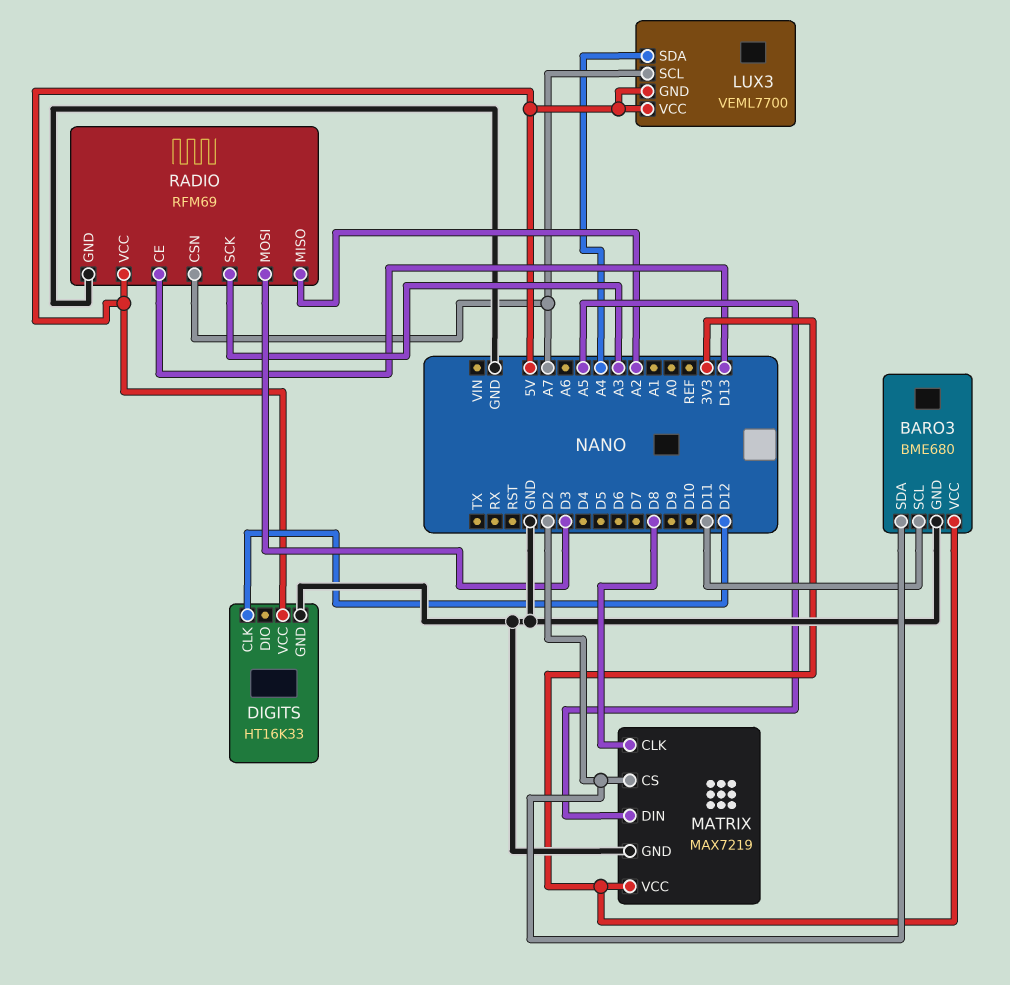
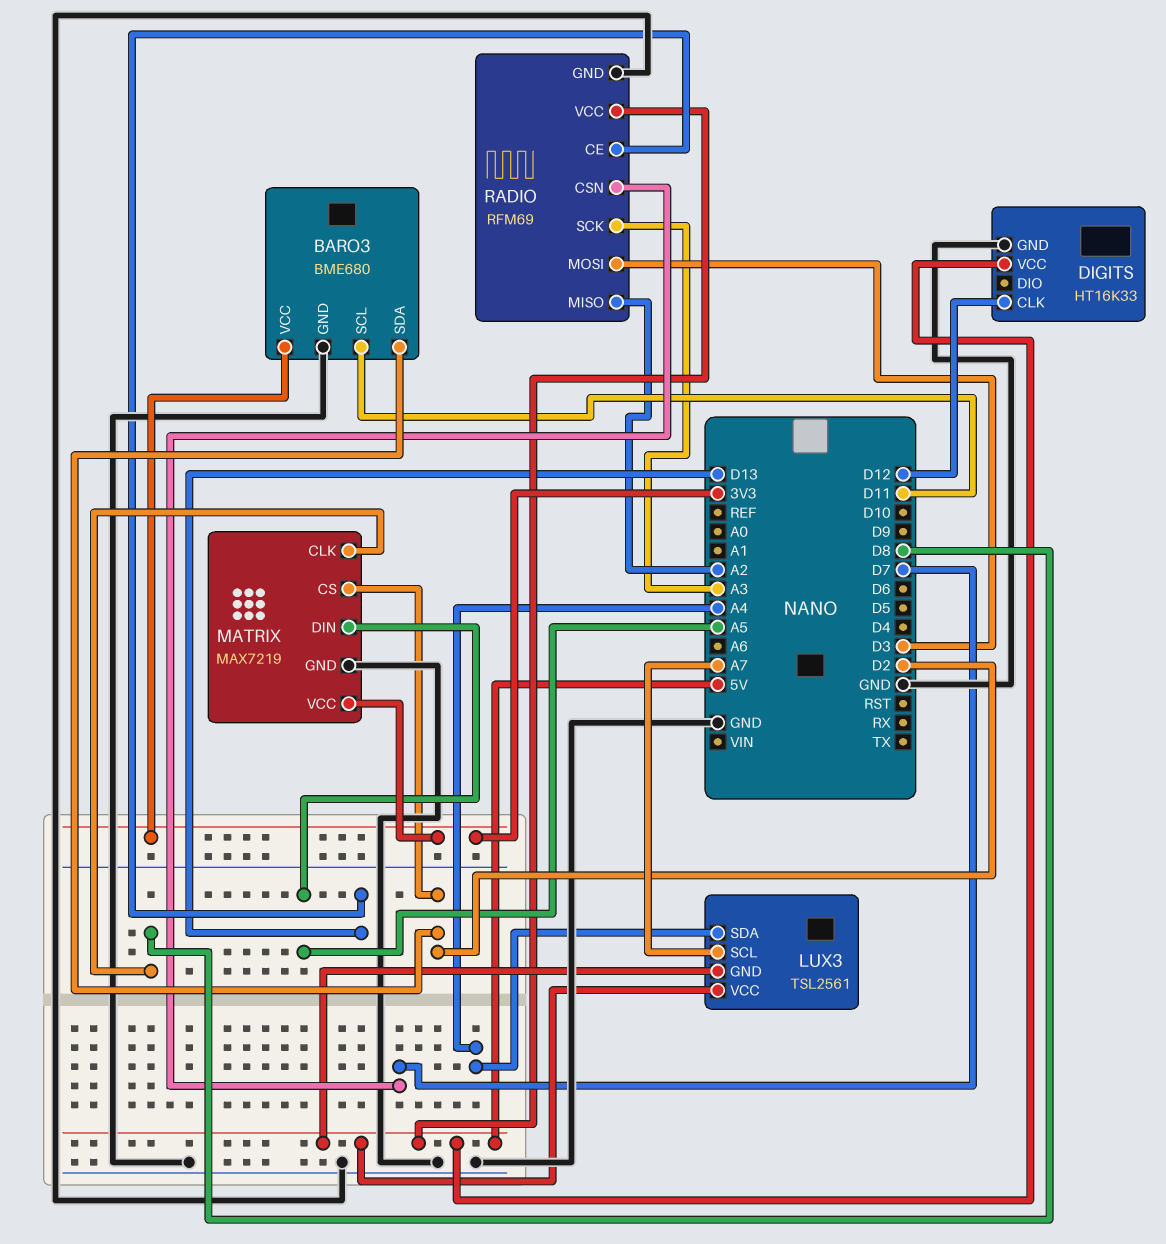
LUX3: VEML7700 -> TSL2561
RADIO pin CSN: A7 -> D7

